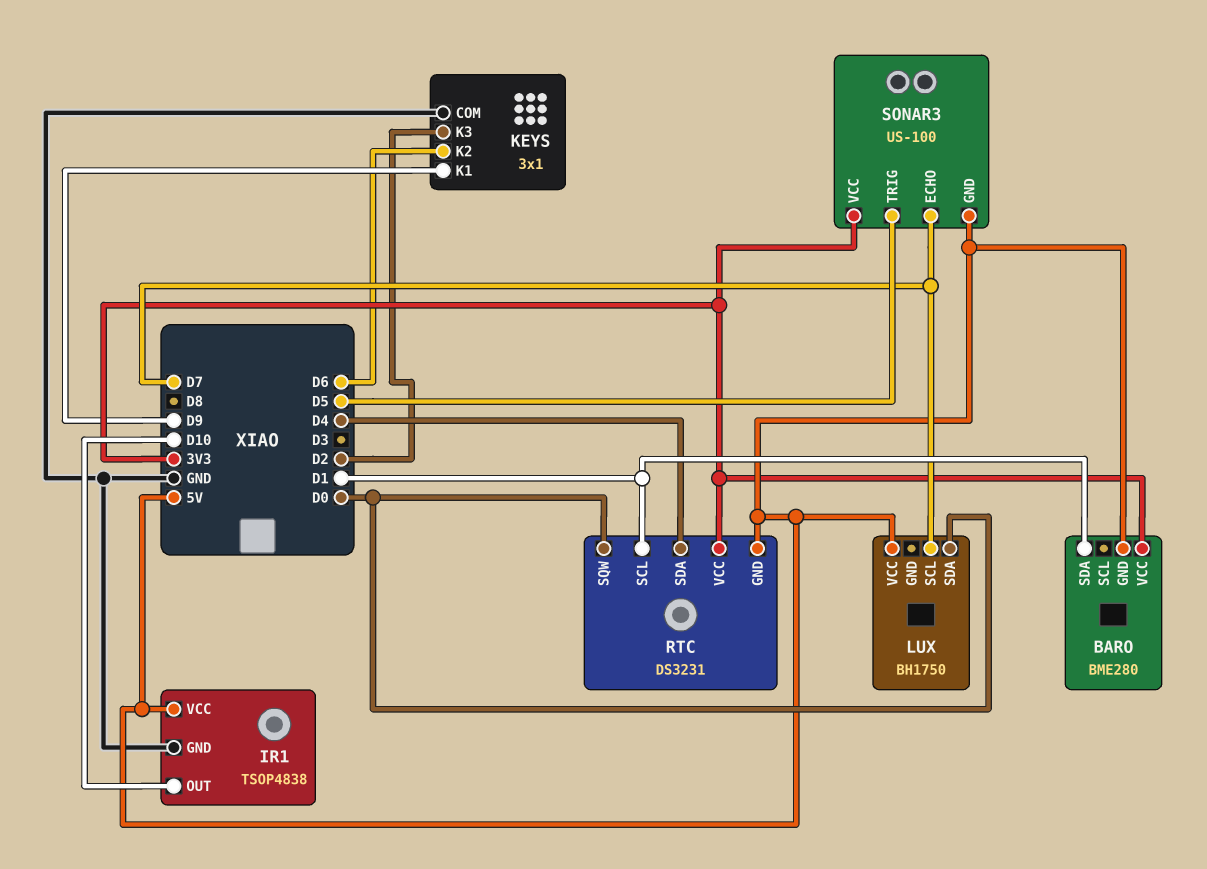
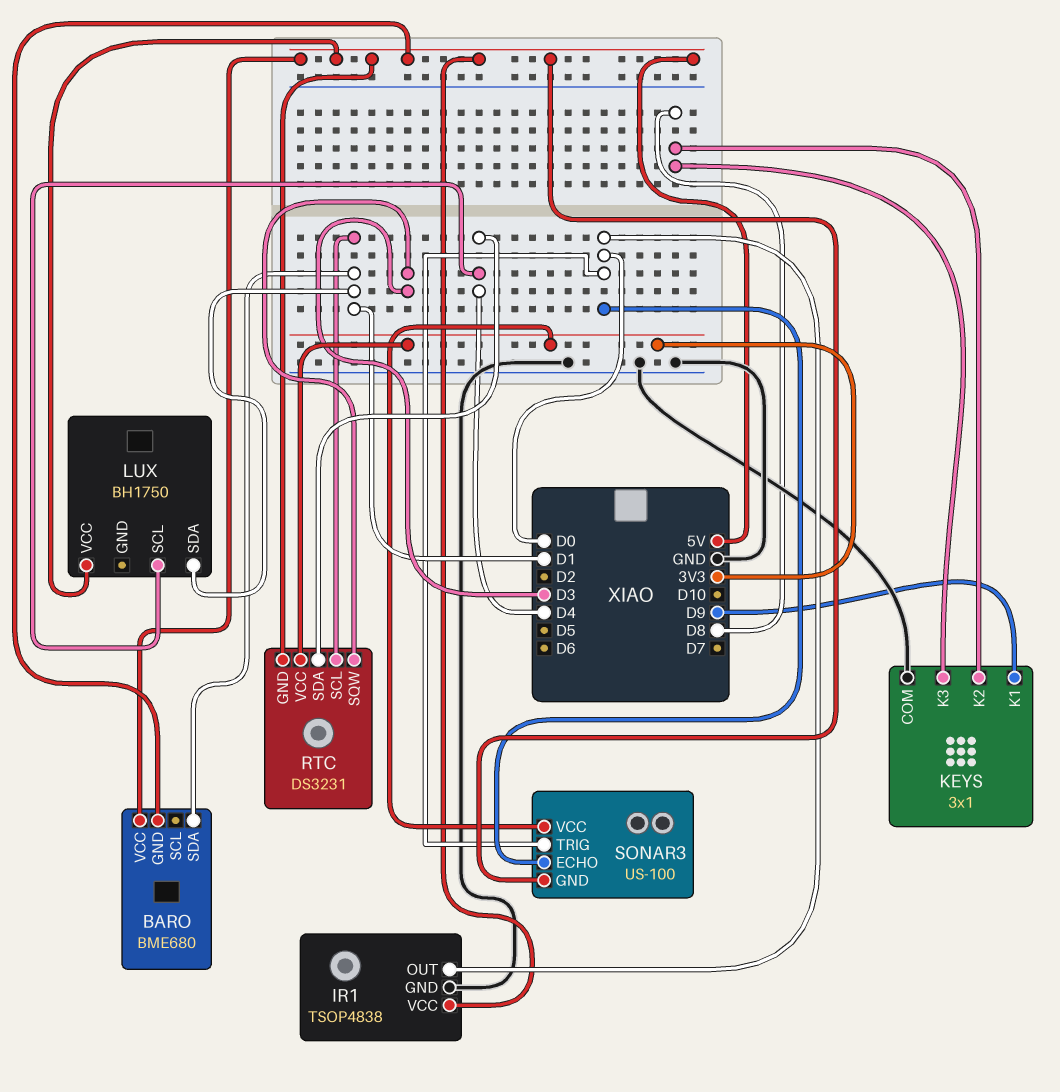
BARO: BME280 -> BME680
BARO pin VCC: 3V3 -> 5V
IR1 pin OUT: D10 -> D0
KEYS pin K2: D6 -> D8
KEYS pin K3: D2 -> D8
LUX pin SCL: D7 -> D4
LUX pin SDA: D0 -> D1
RTC pin SQW: D0 -> D3
SONAR3 pin ECHO: D7 -> D0
SONAR3 pin TRIG: D5 -> D0

